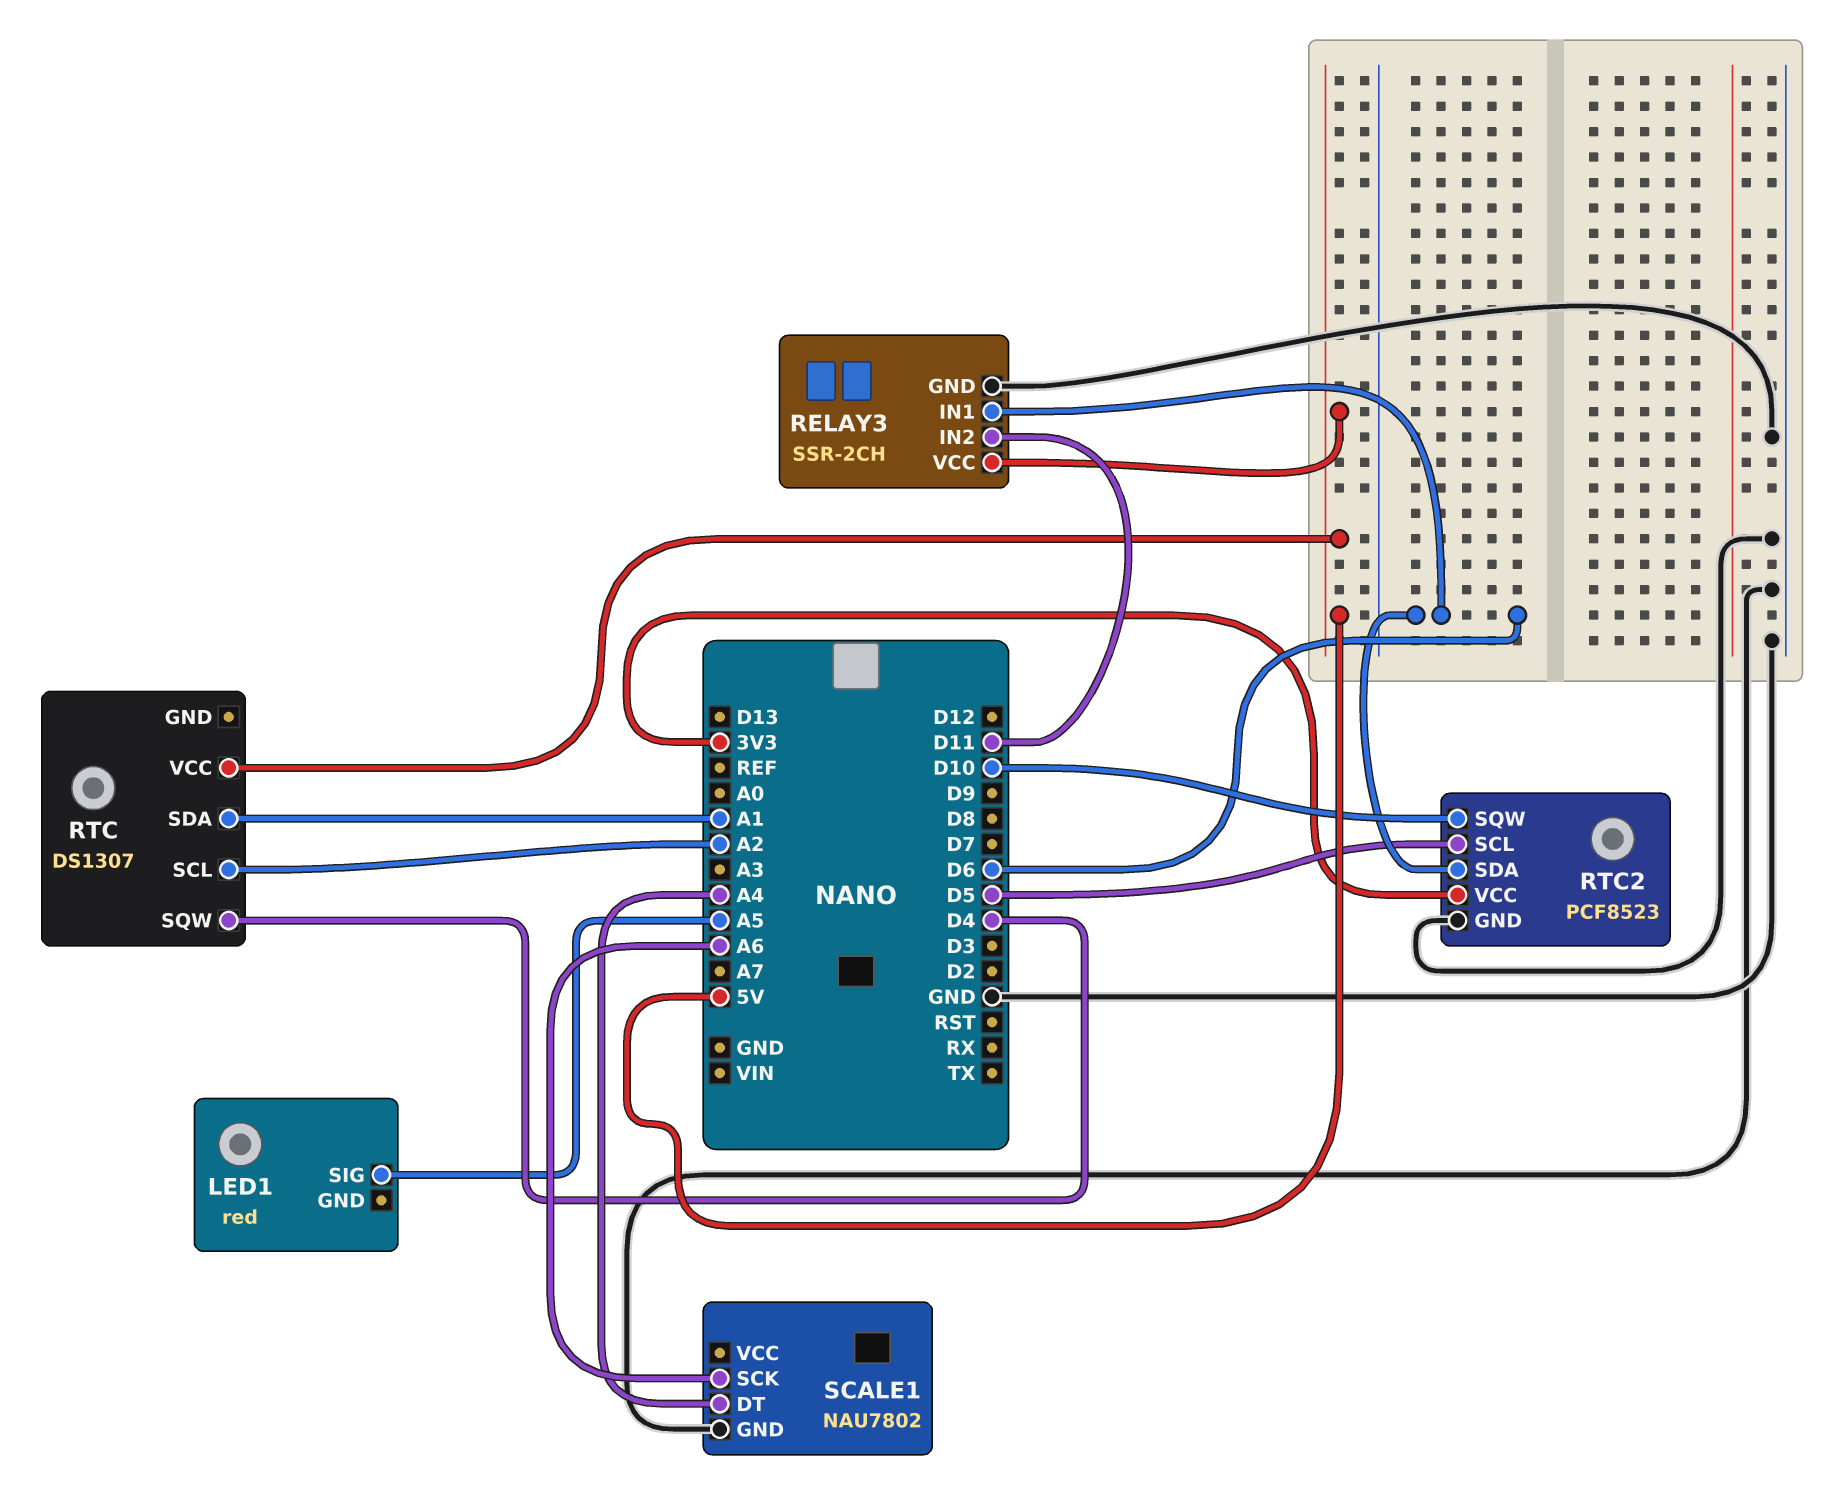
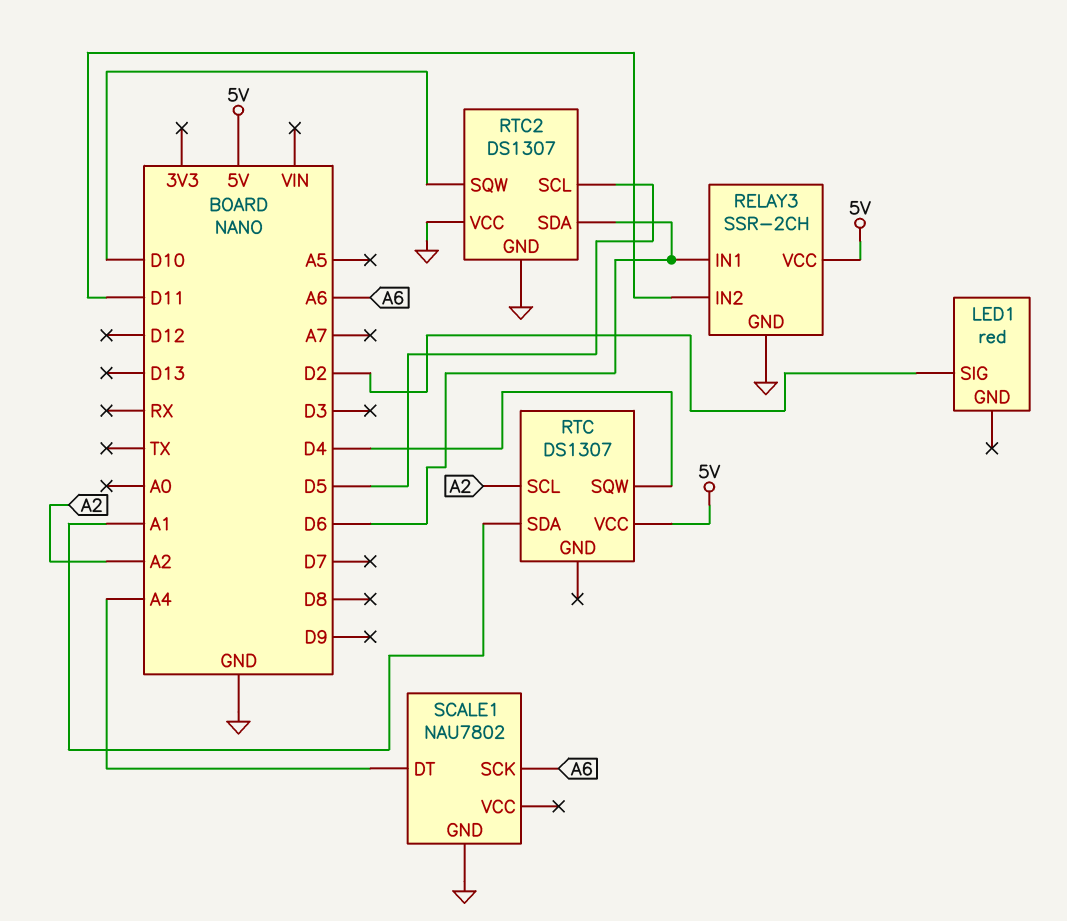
LED1 pin SIG: A5 -> D2
RTC2: PCF8523 -> DS1307
RTC2 pin VCC: 3V3 -> GND

